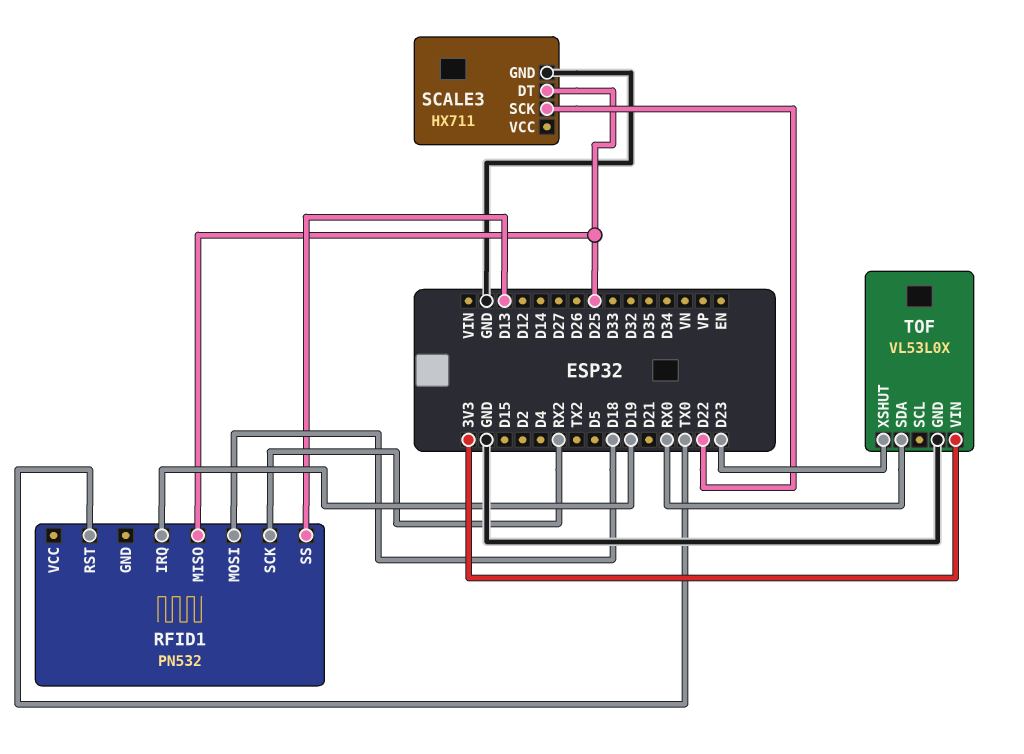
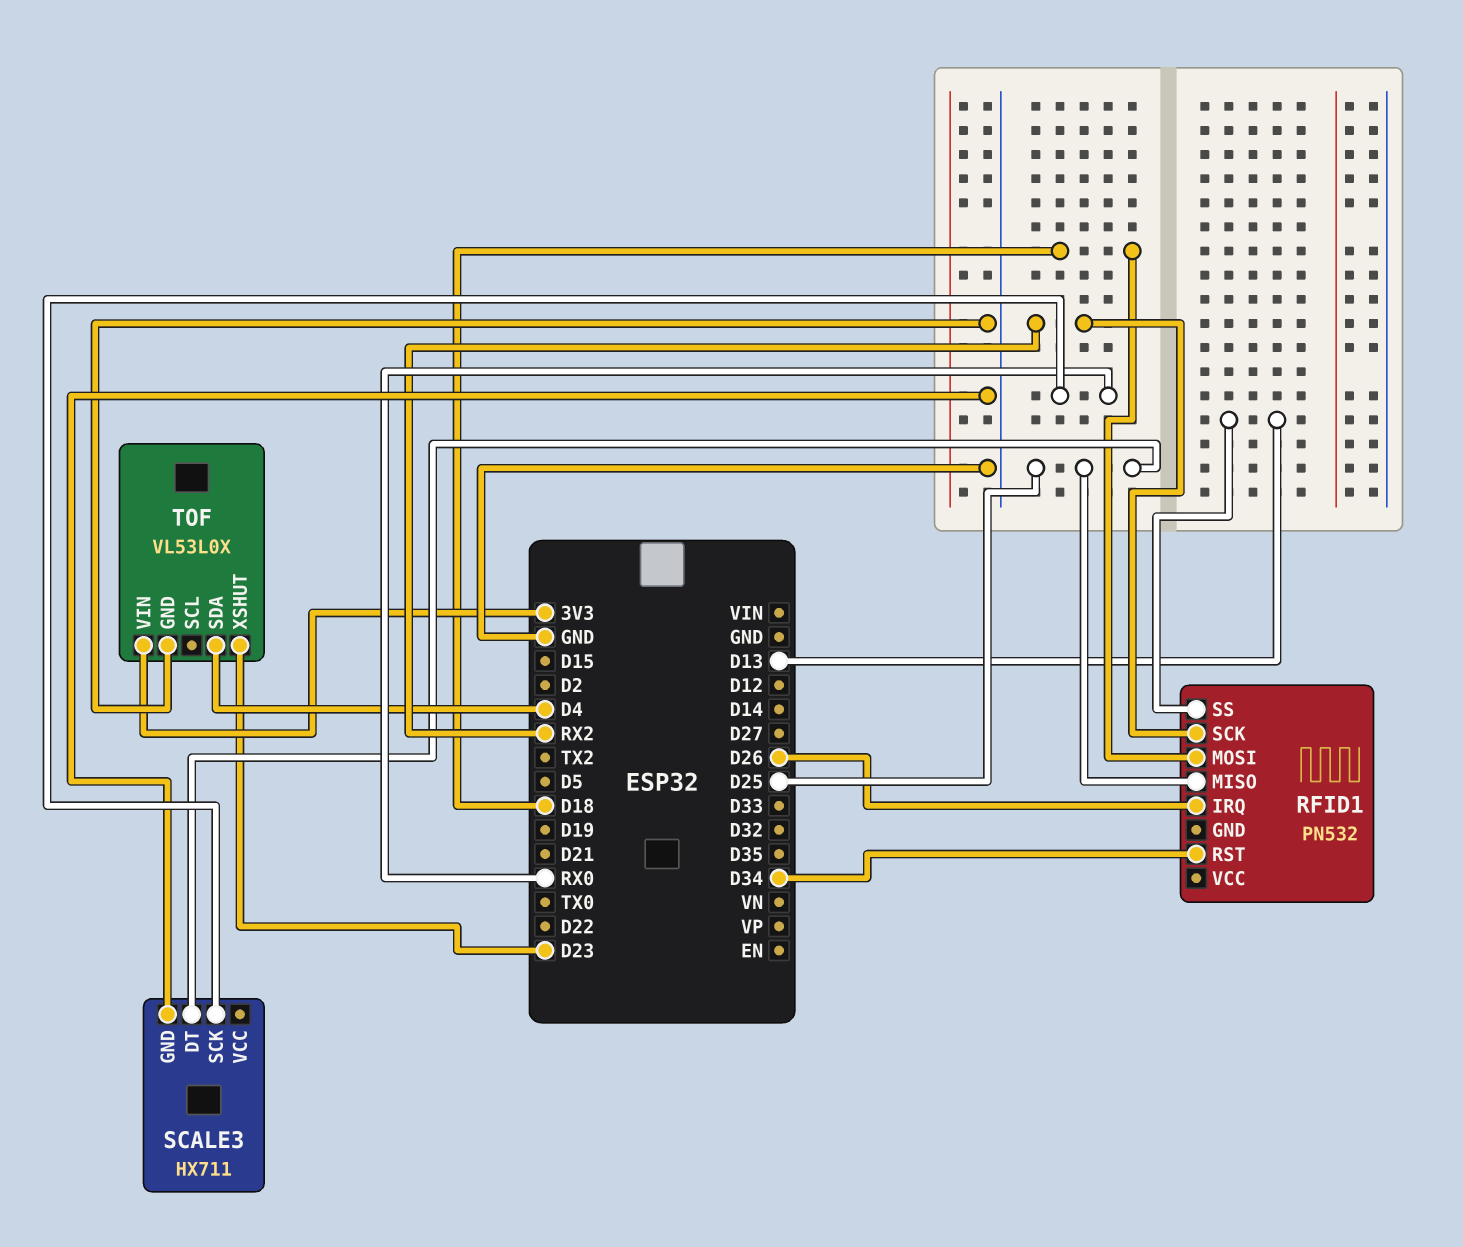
RFID1 pin IRQ: D19 -> D26
RFID1 pin RST: TX0 -> D34
SCALE3 pin SCK: D22 -> RX0
TOF pin SDA: RX0 -> D4

